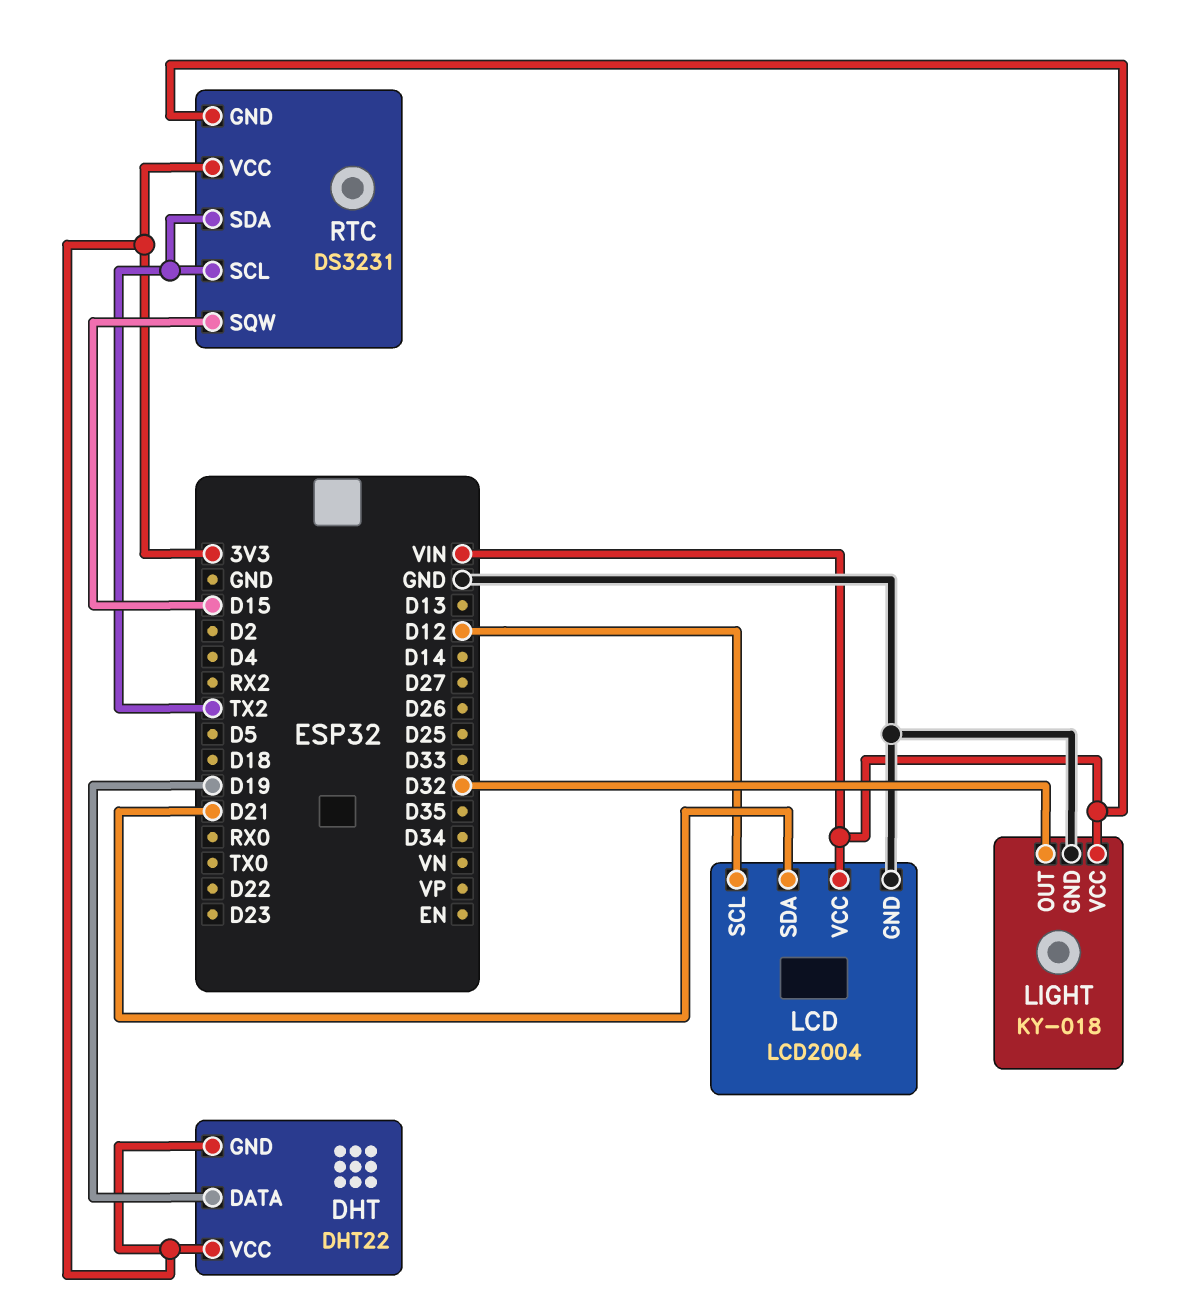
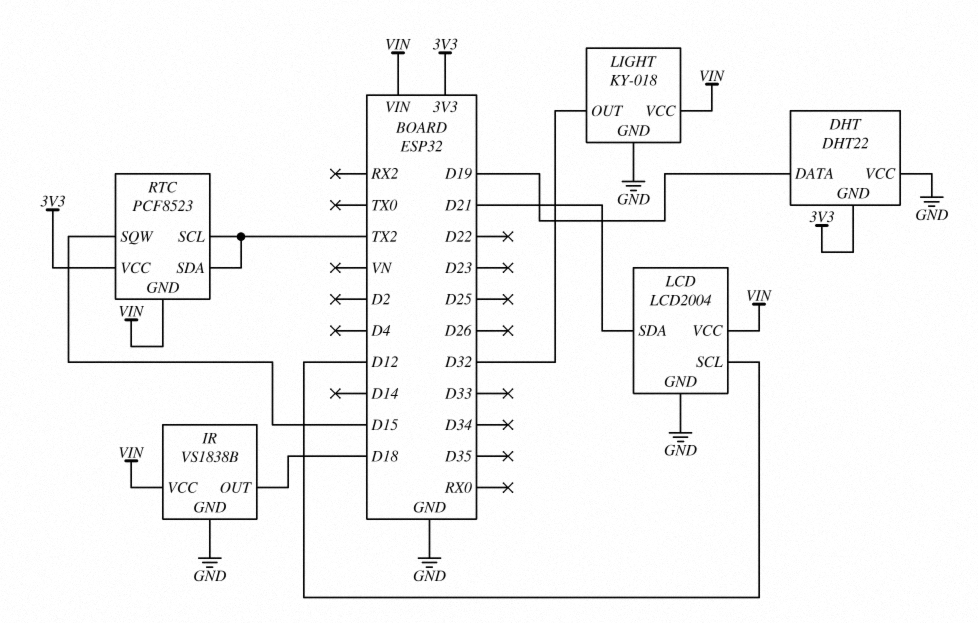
DHT pin VCC: 3V3 -> GND
IR: none -> VS1838B
IR pin GND: none -> GND
IR pin OUT: none -> D18
IR pin VCC: none -> VIN
RTC: DS3231 -> PCF8523

